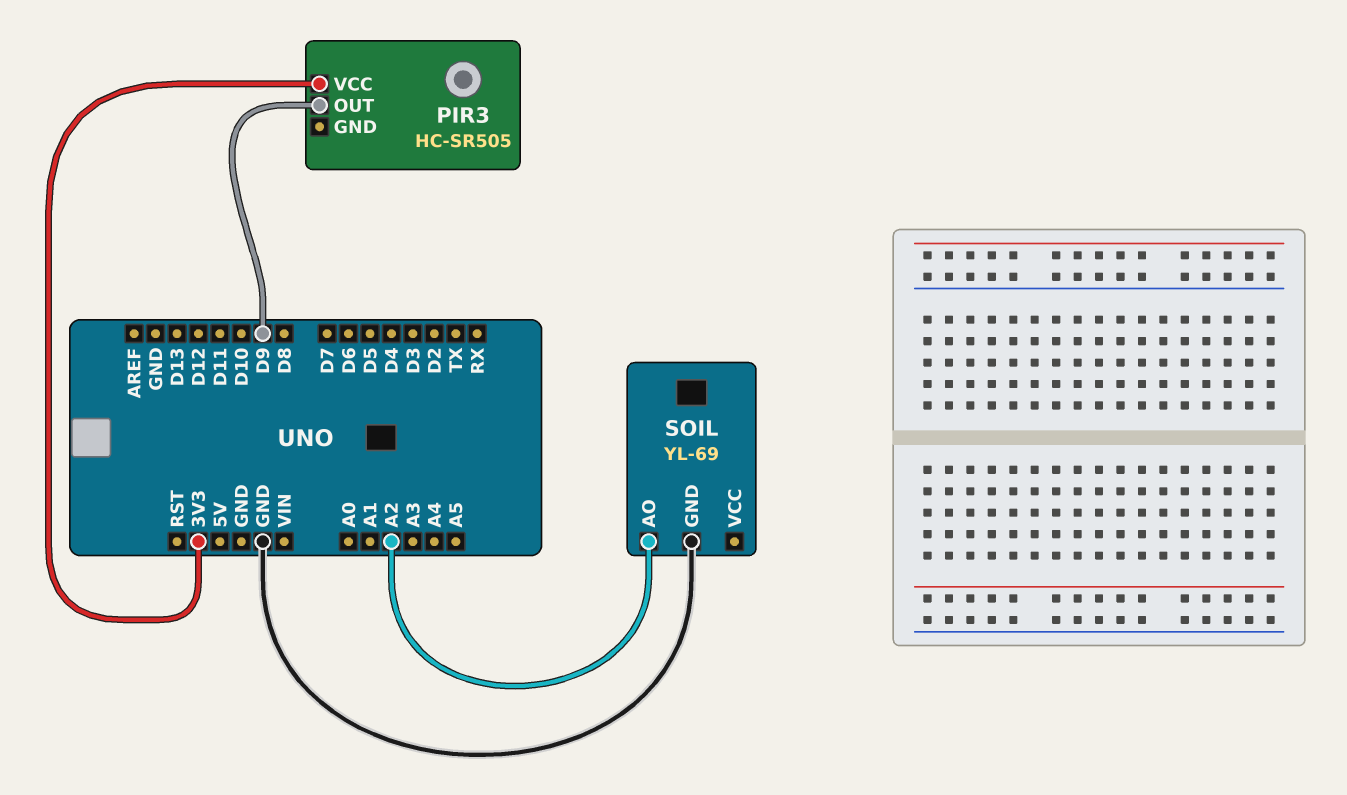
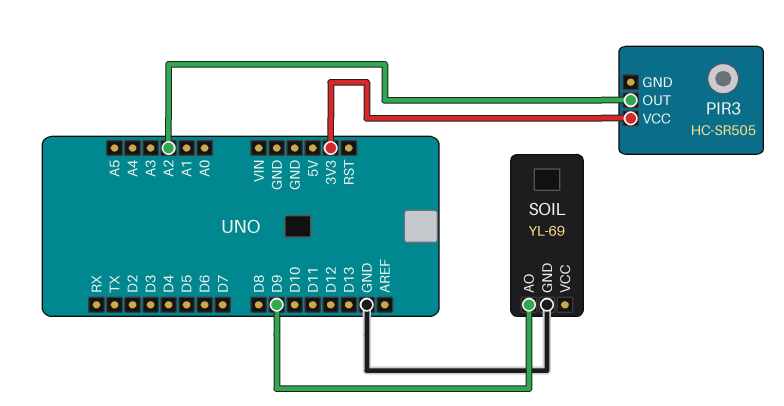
PIR3 pin OUT: D9 -> A2
SOIL pin AO: A2 -> D9

